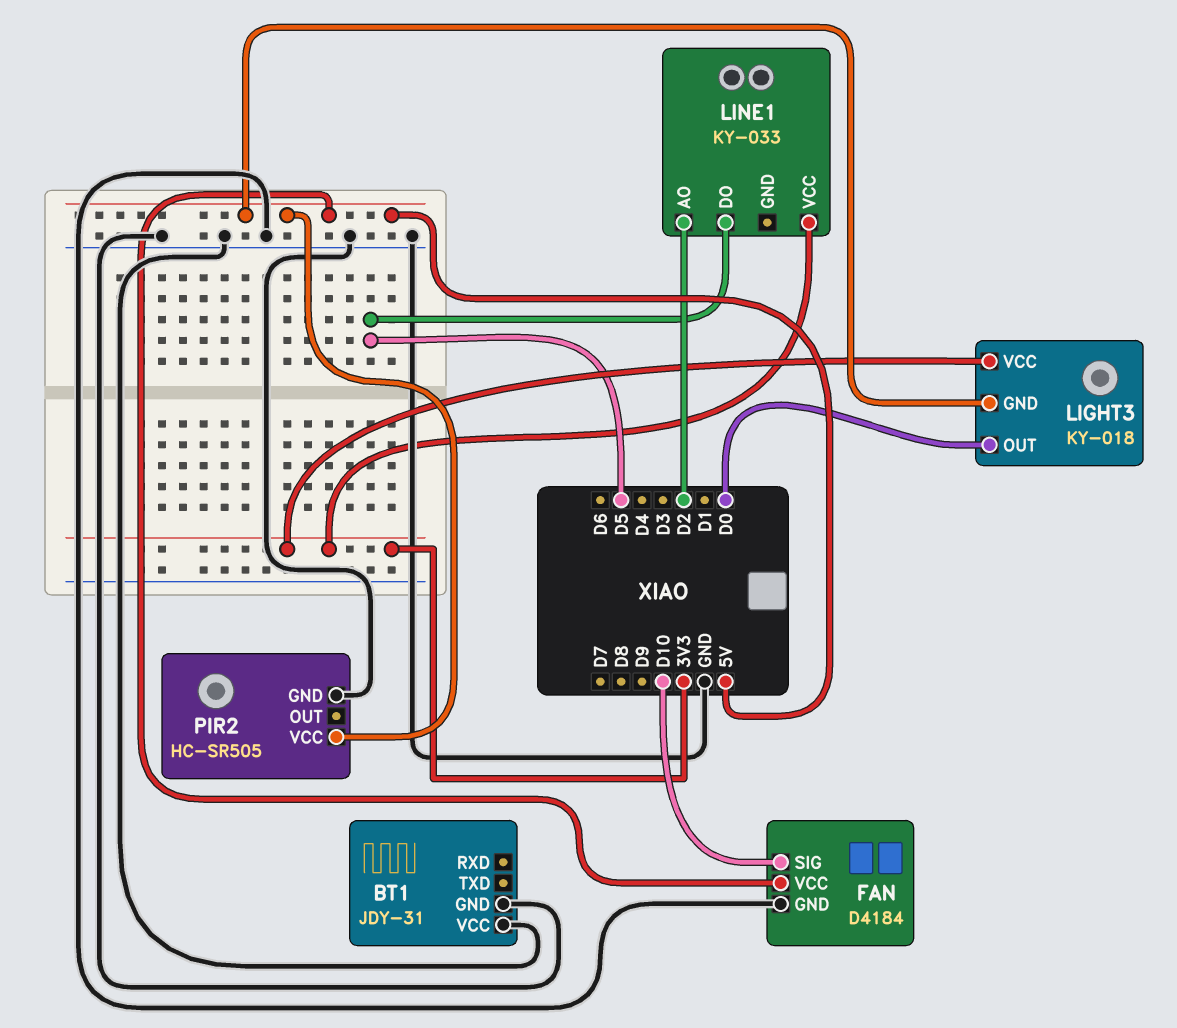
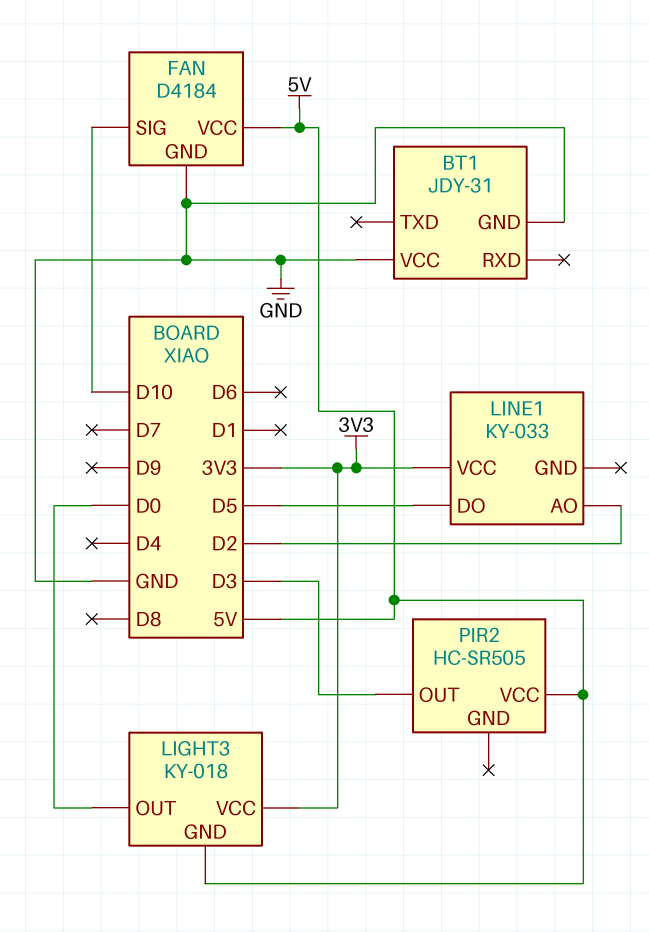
PIR2 pin GND: GND -> none
PIR2 pin OUT: none -> D3

